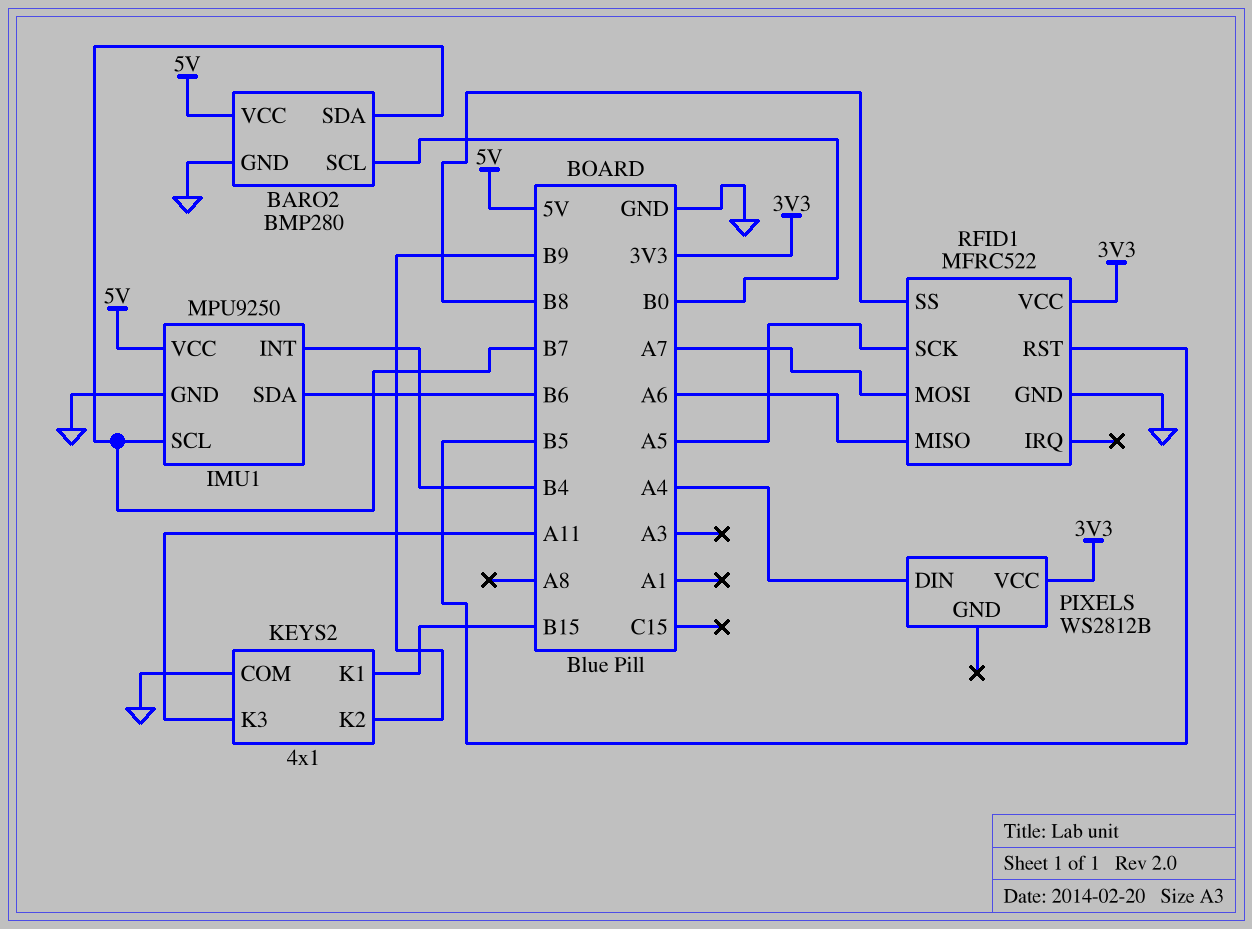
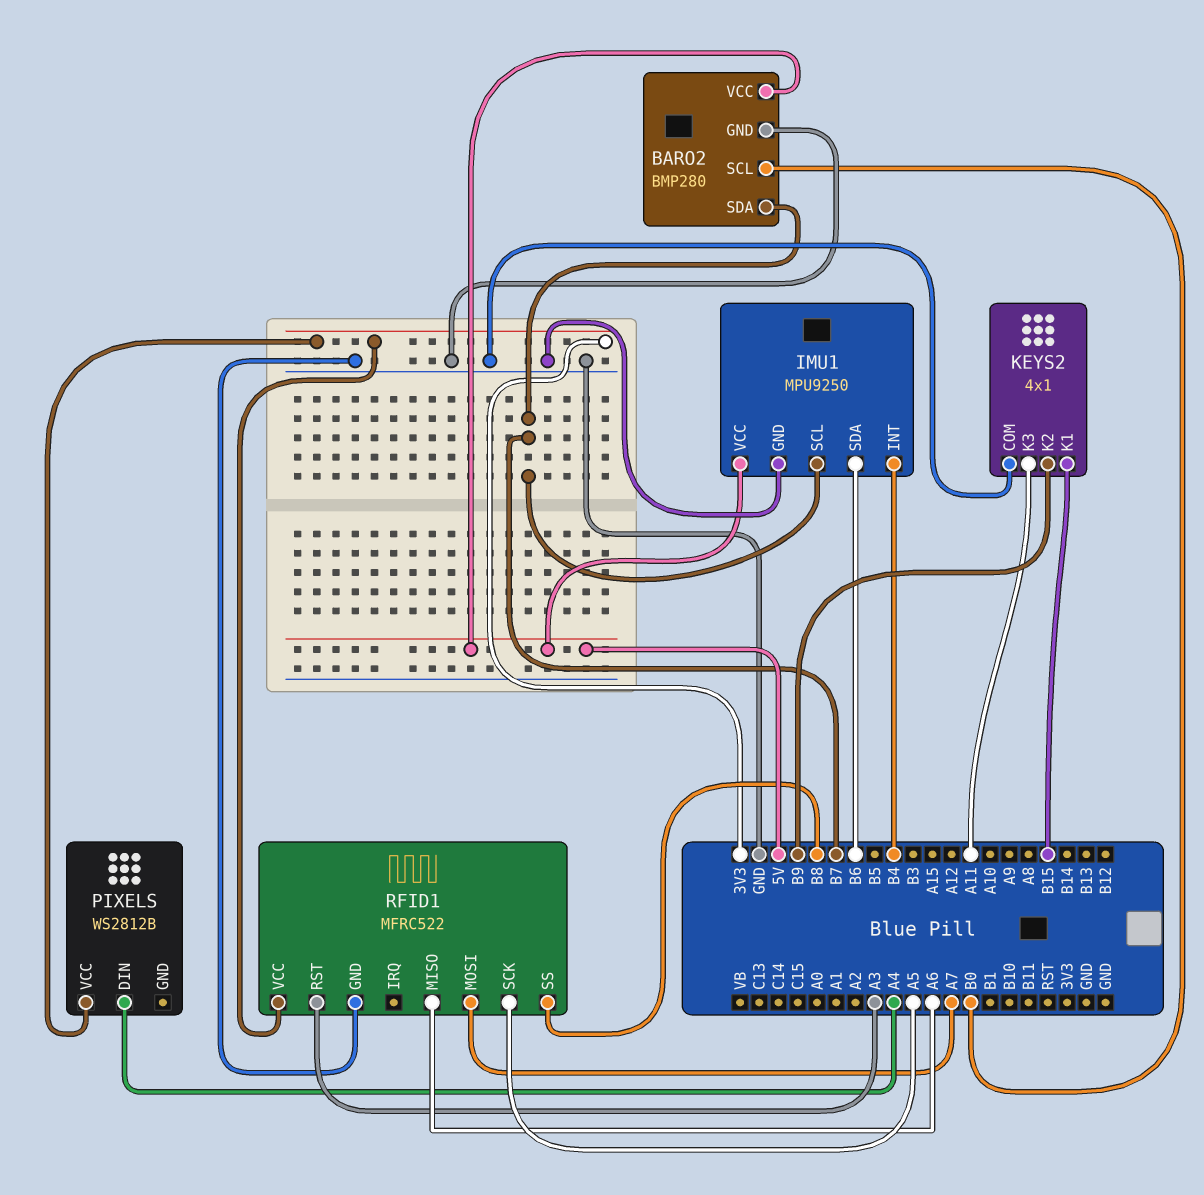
RFID1 pin RST: B5 -> A3

